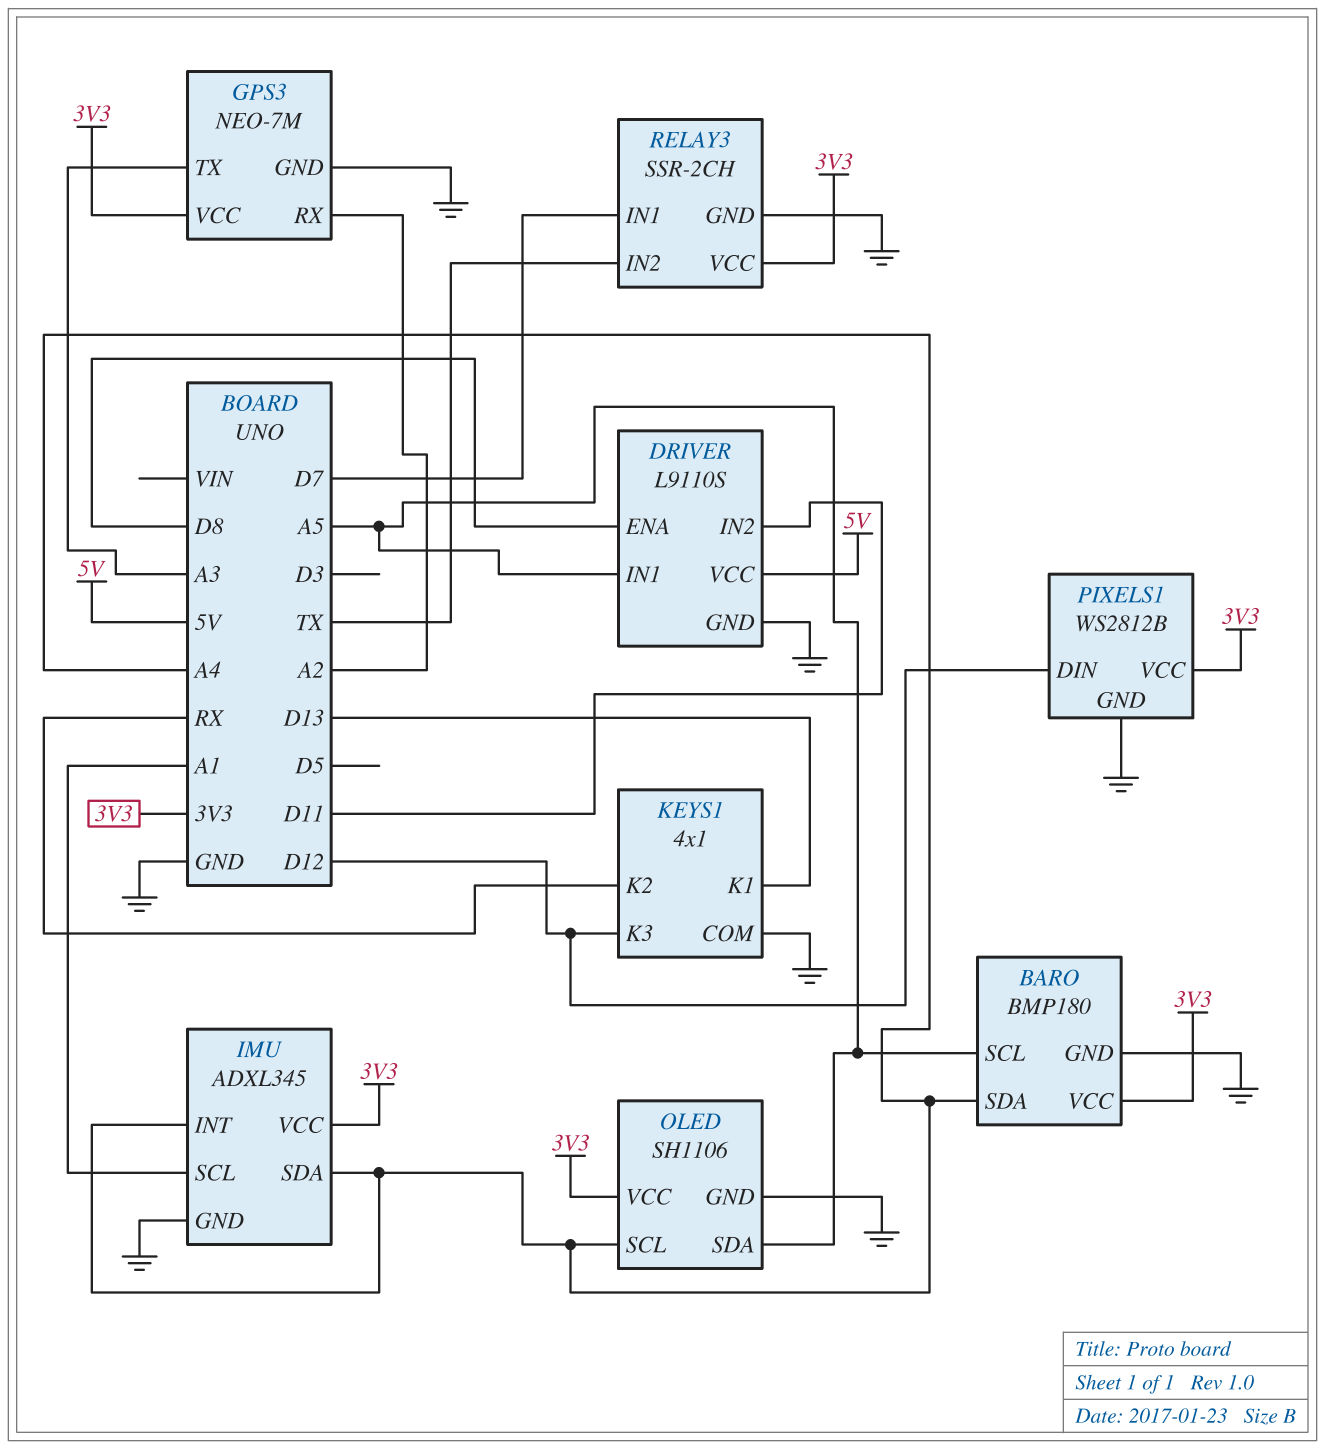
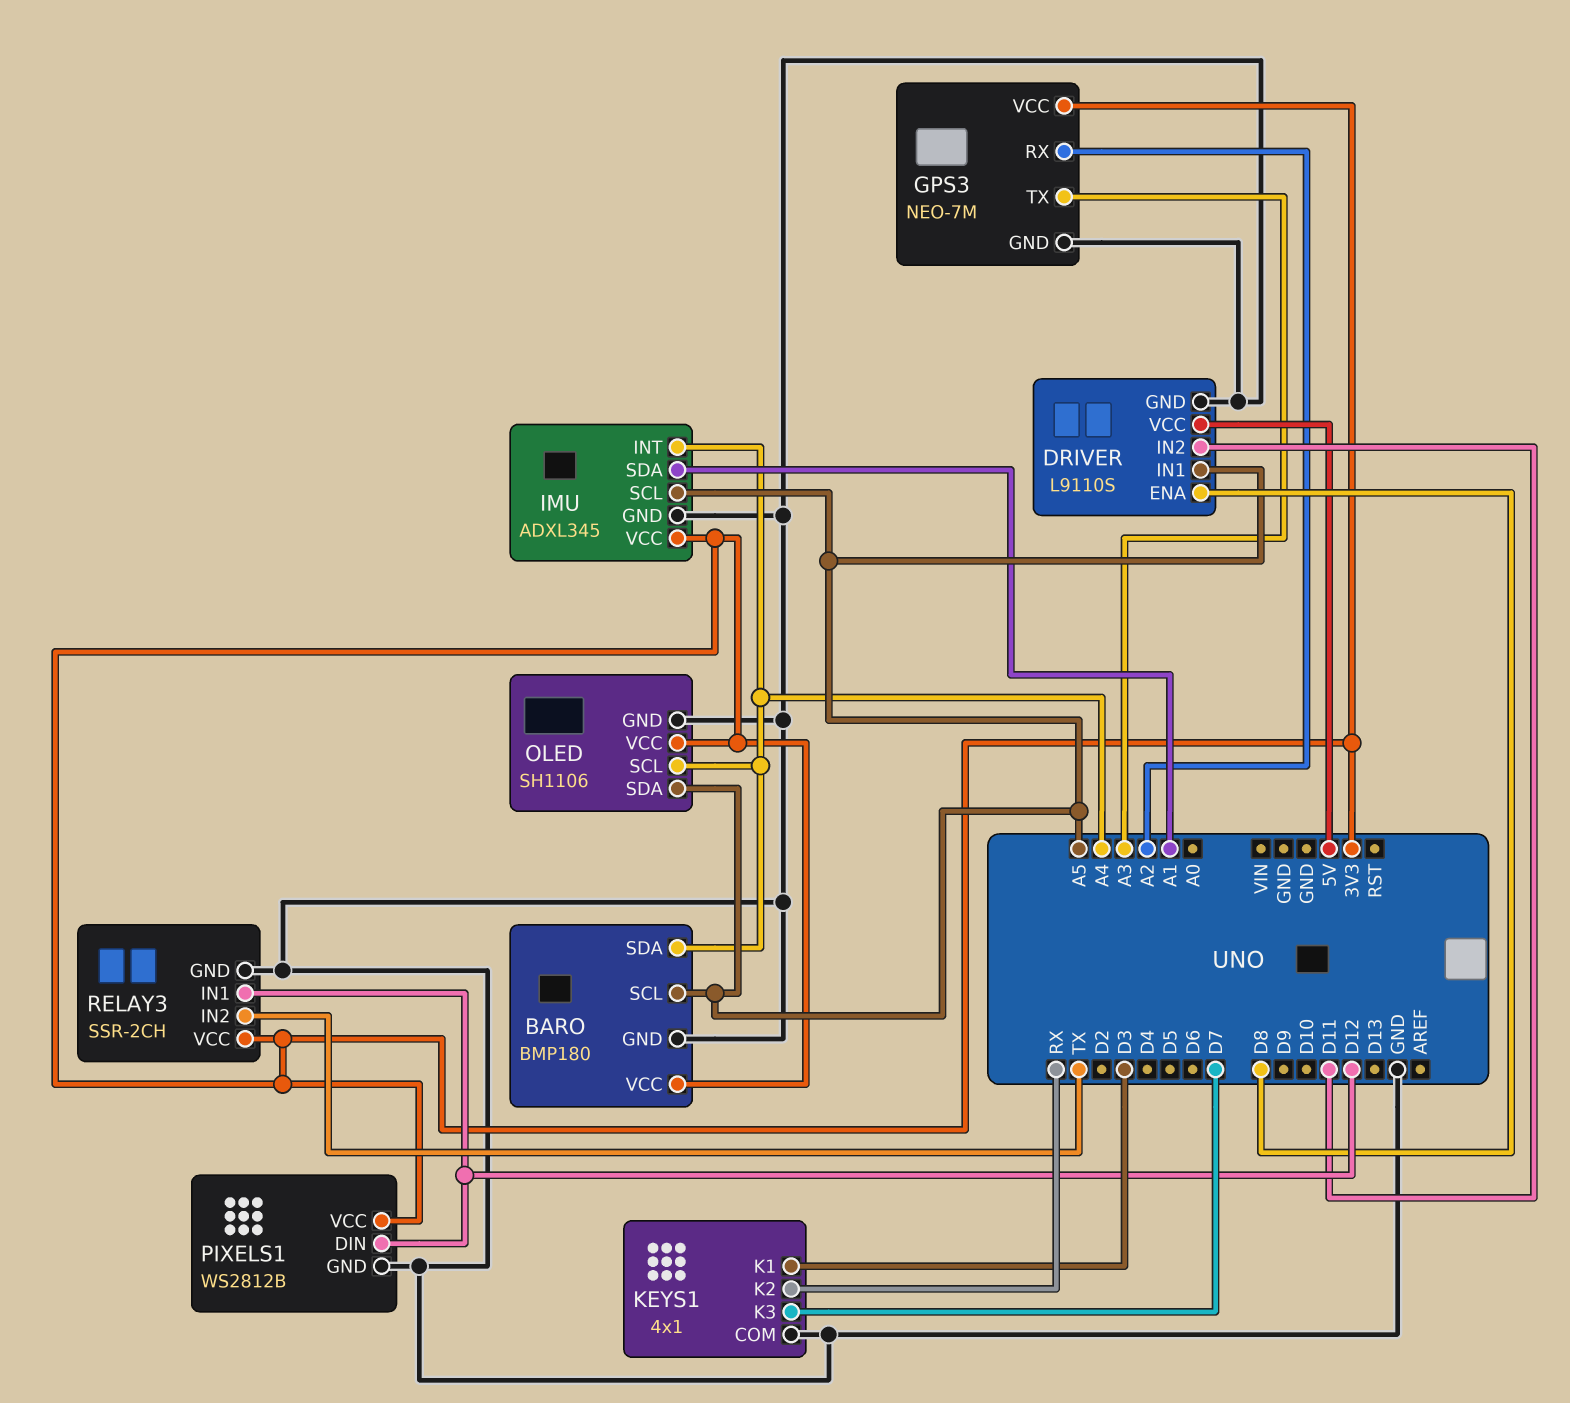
IMU pin SCL: A1 -> A5
IMU pin SDA: A4 -> A1
KEYS1 pin K1: D13 -> D3
KEYS1 pin K3: D12 -> D7
RELAY3 pin IN1: D7 -> D12

